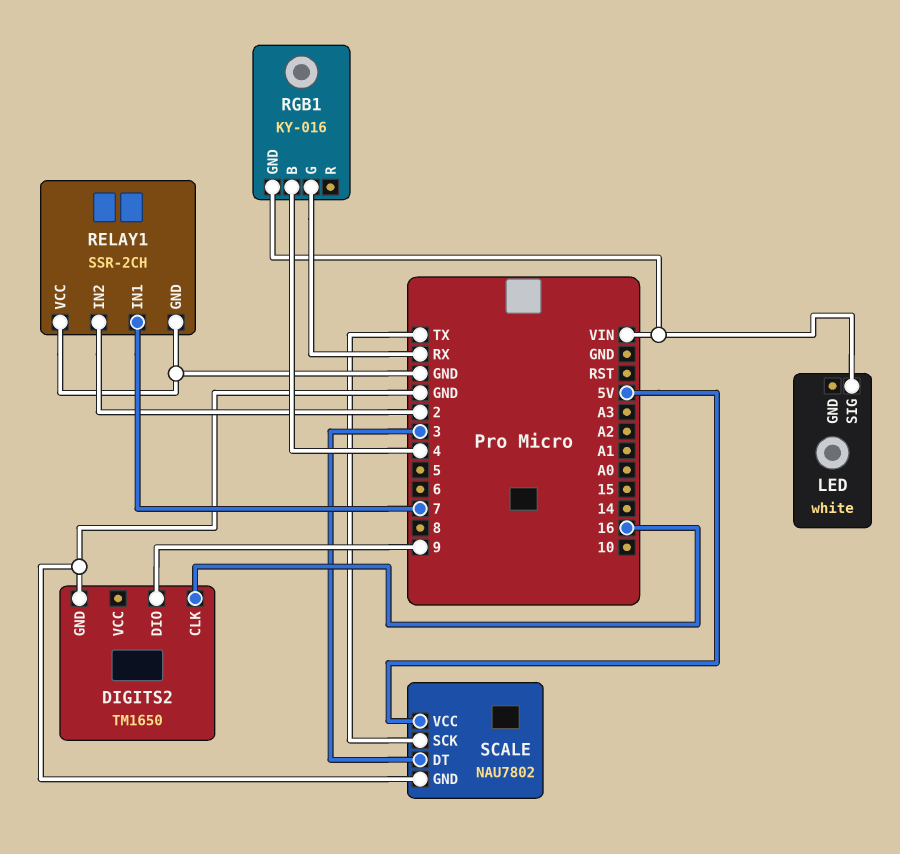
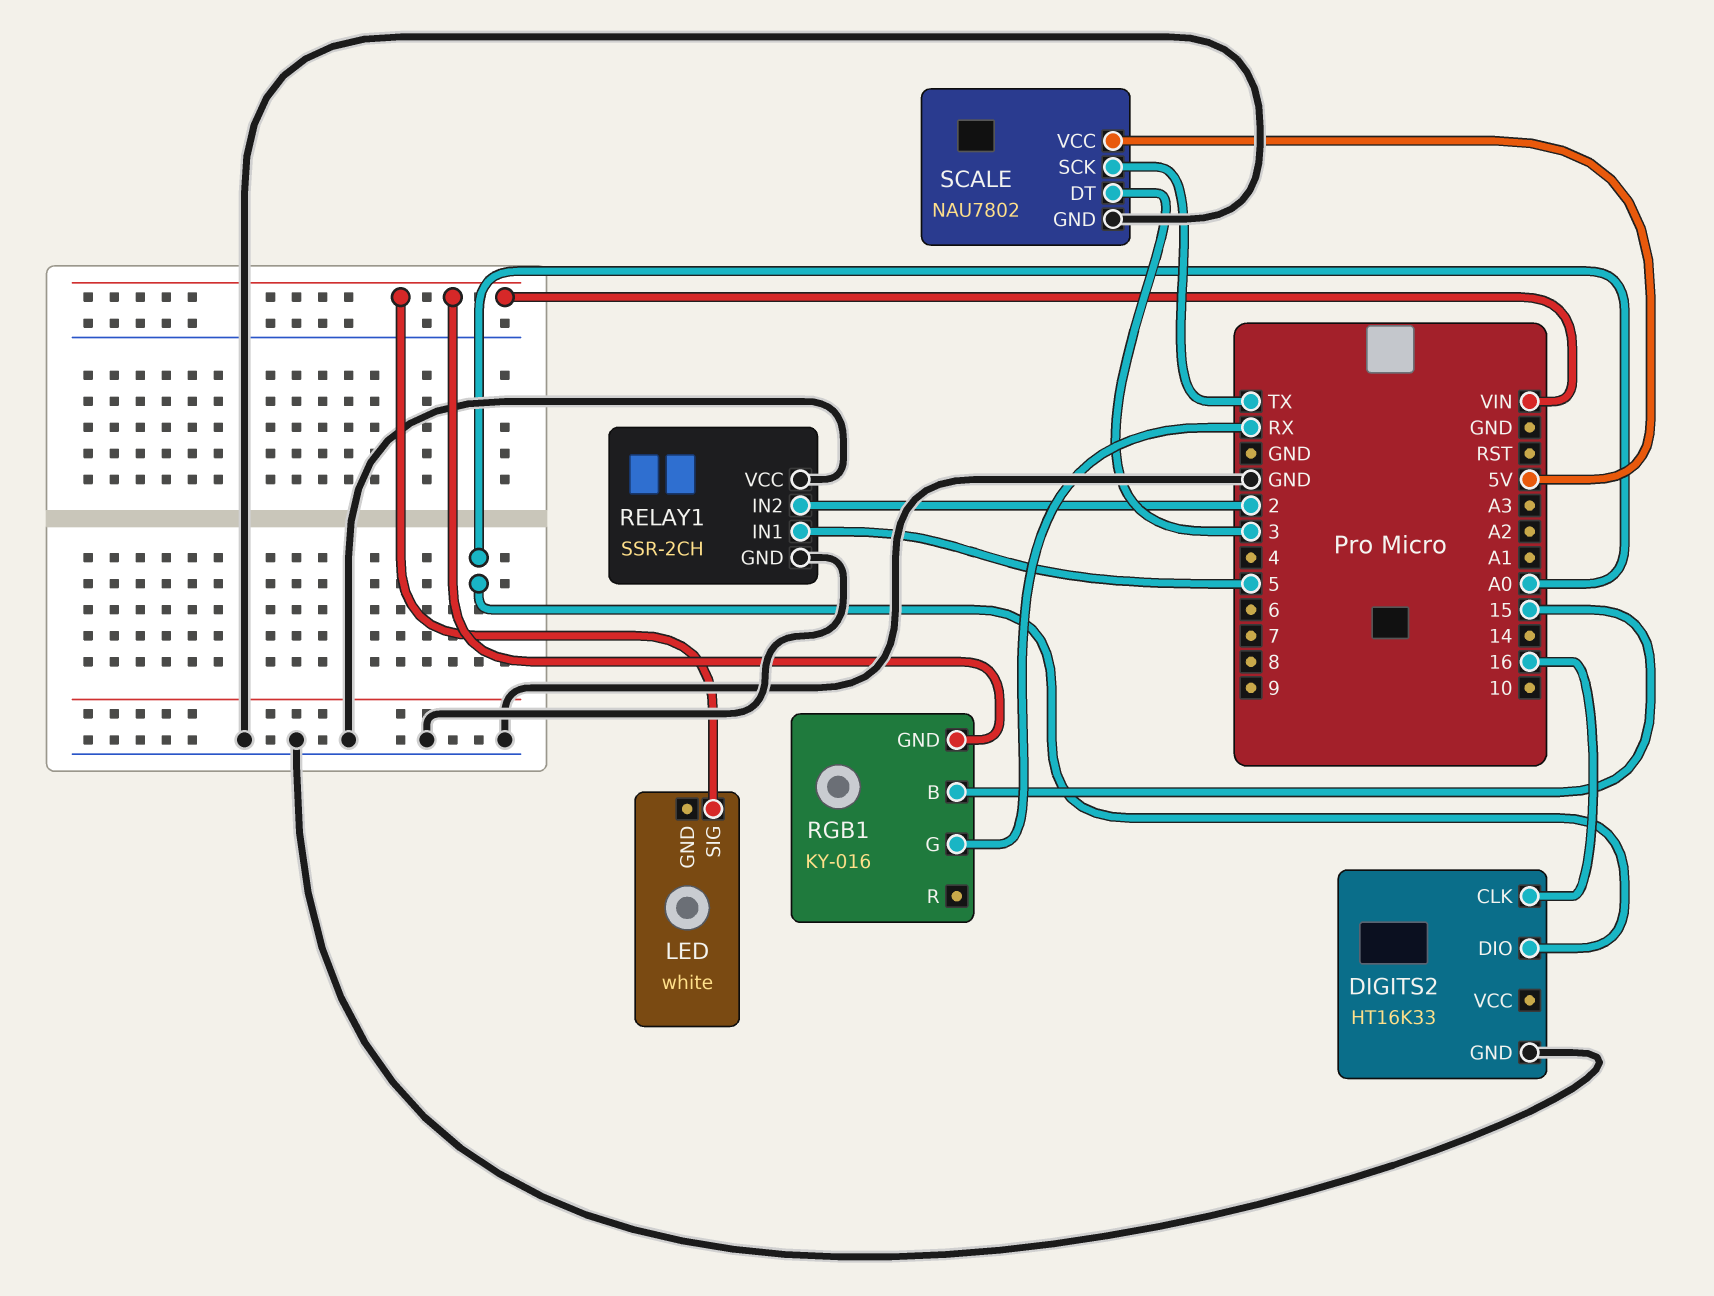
DIGITS2: TM1650 -> HT16K33
DIGITS2 pin DIO: 9 -> A0
RELAY1 pin IN1: 7 -> 5
RGB1 pin B: 4 -> 15

